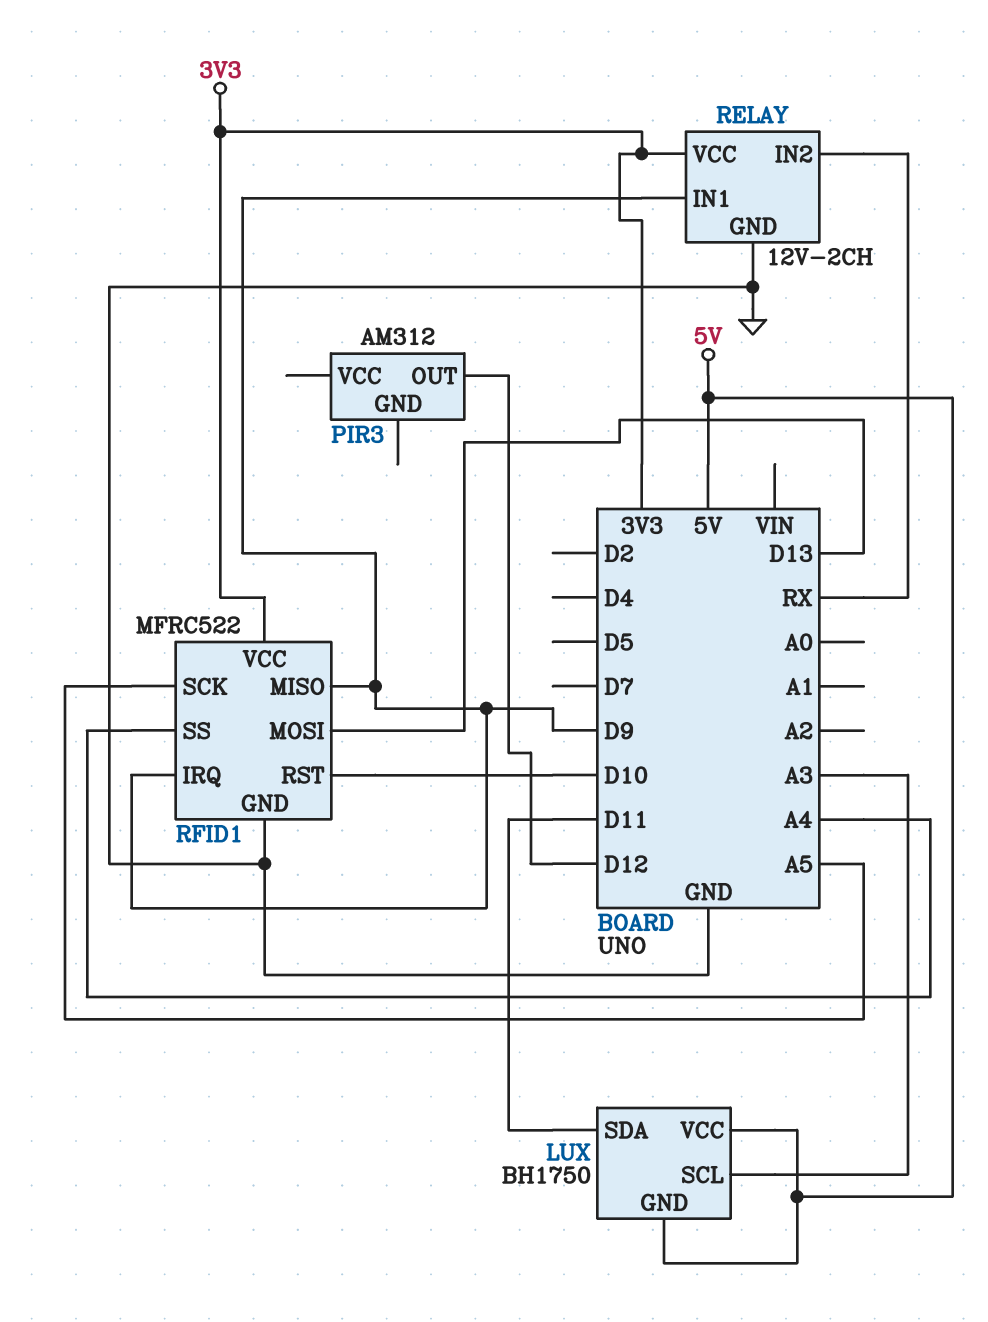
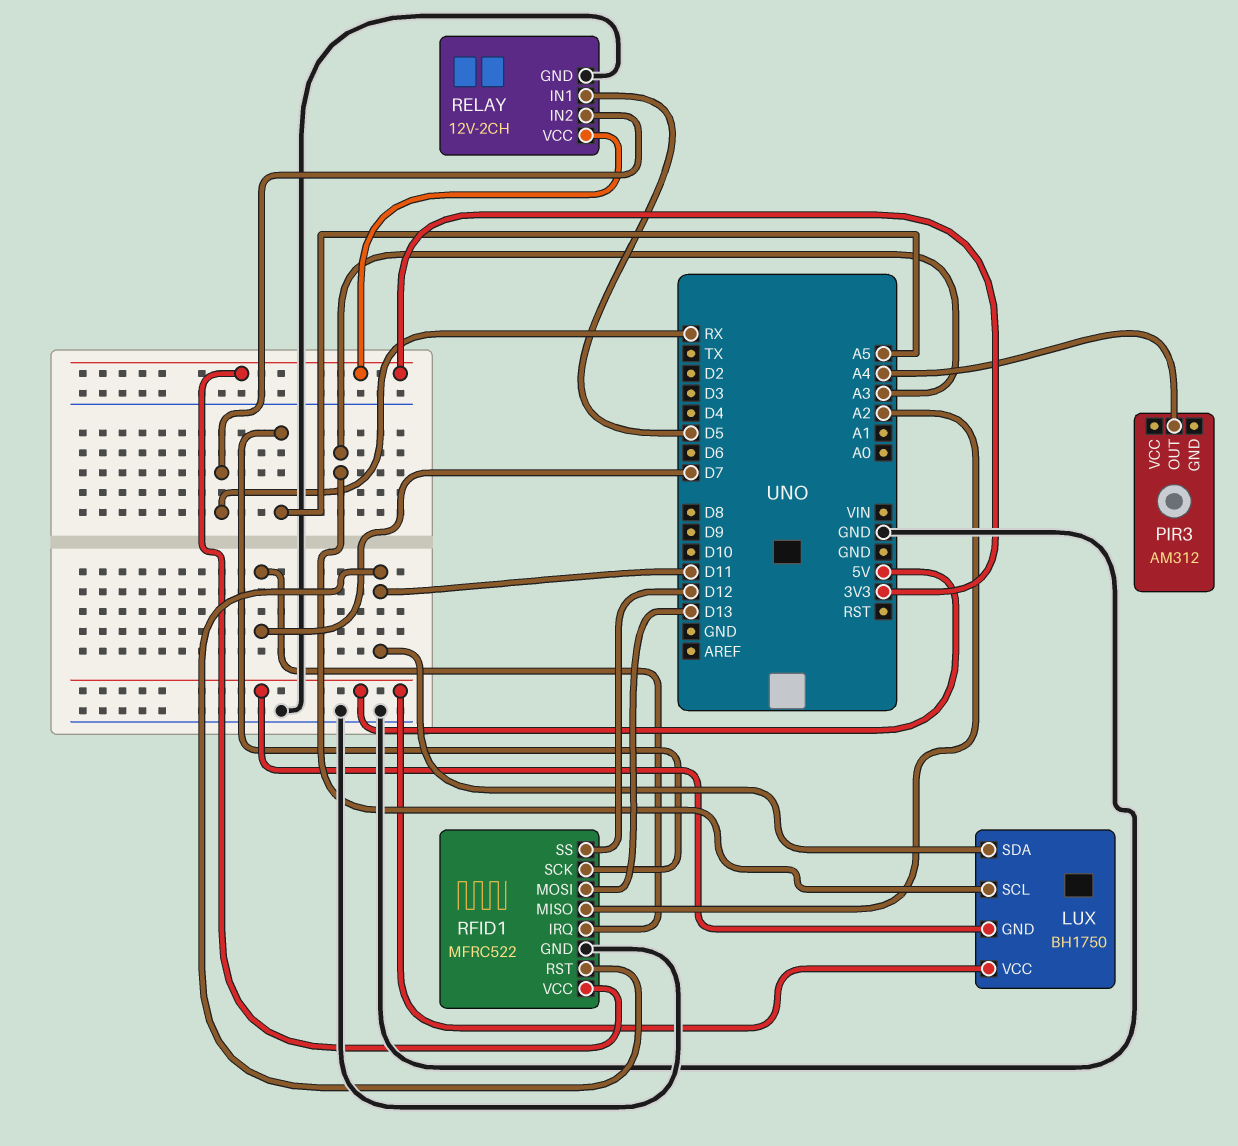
PIR3 pin OUT: D12 -> A4
RELAY pin IN1: D9 -> D5
RFID1 pin IRQ: D9 -> D7
RFID1 pin MISO: D9 -> A2
RFID1 pin RST: D10 -> D11
RFID1 pin SS: A4 -> D12

